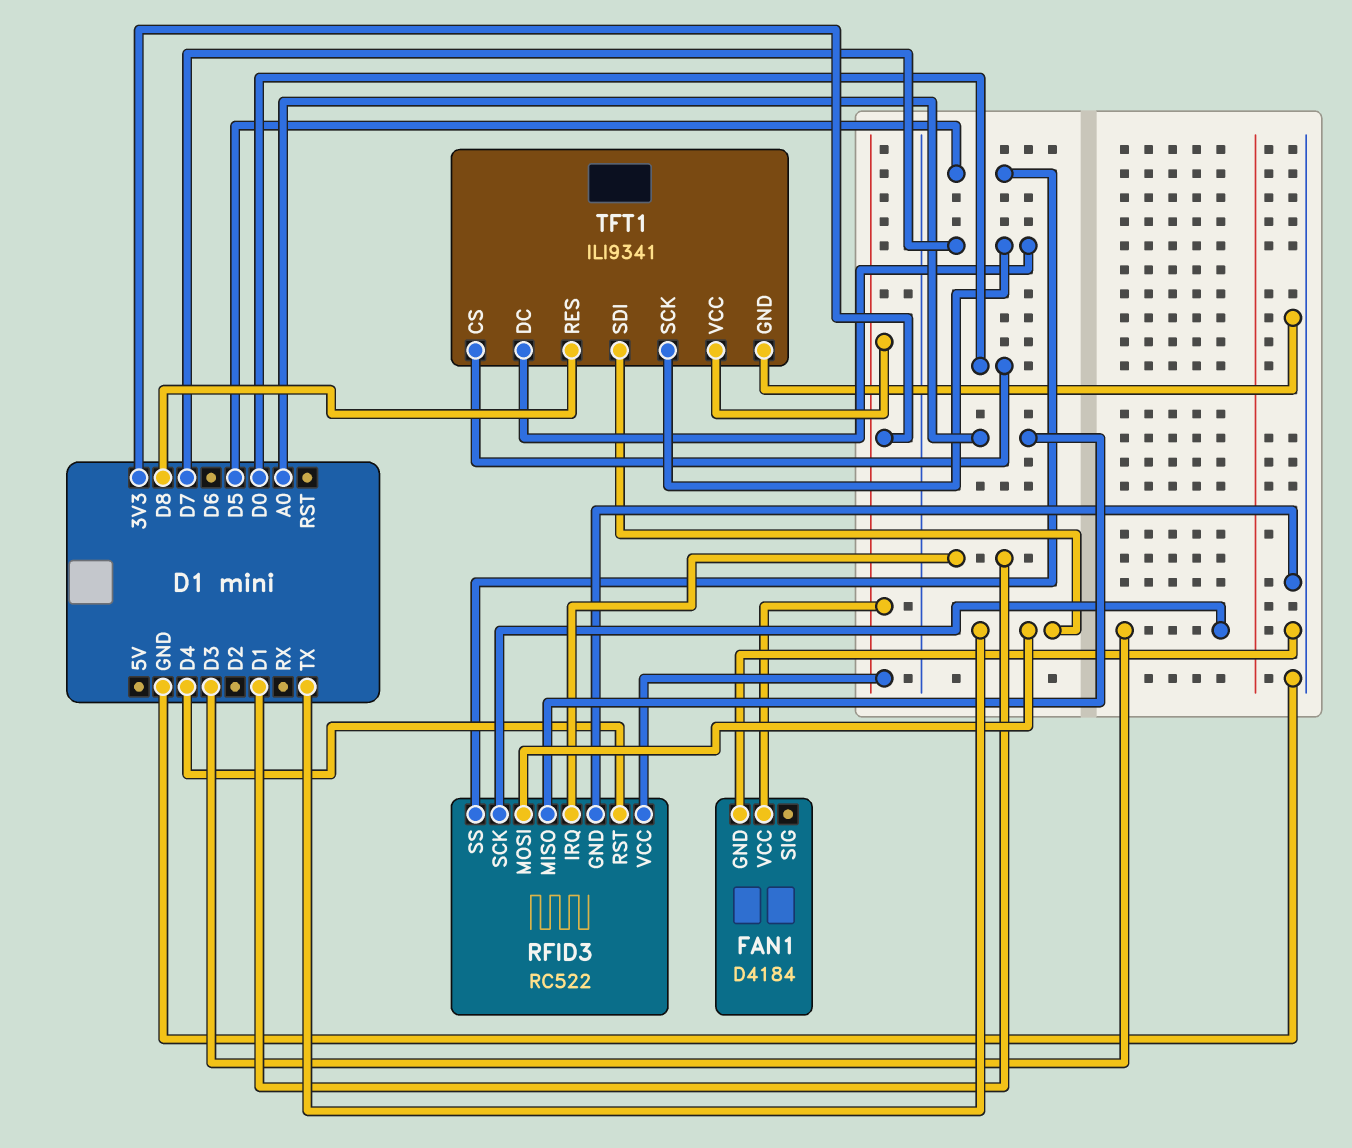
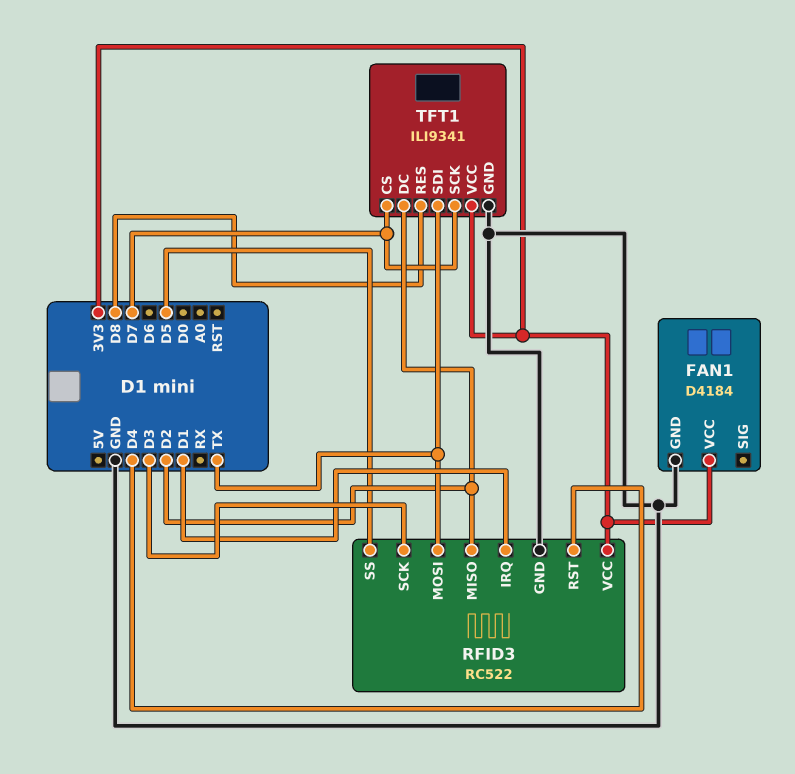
RFID3 pin MISO: A0 -> D2
TFT1 pin CS: D0 -> D7
TFT1 pin DC: D7 -> D2

